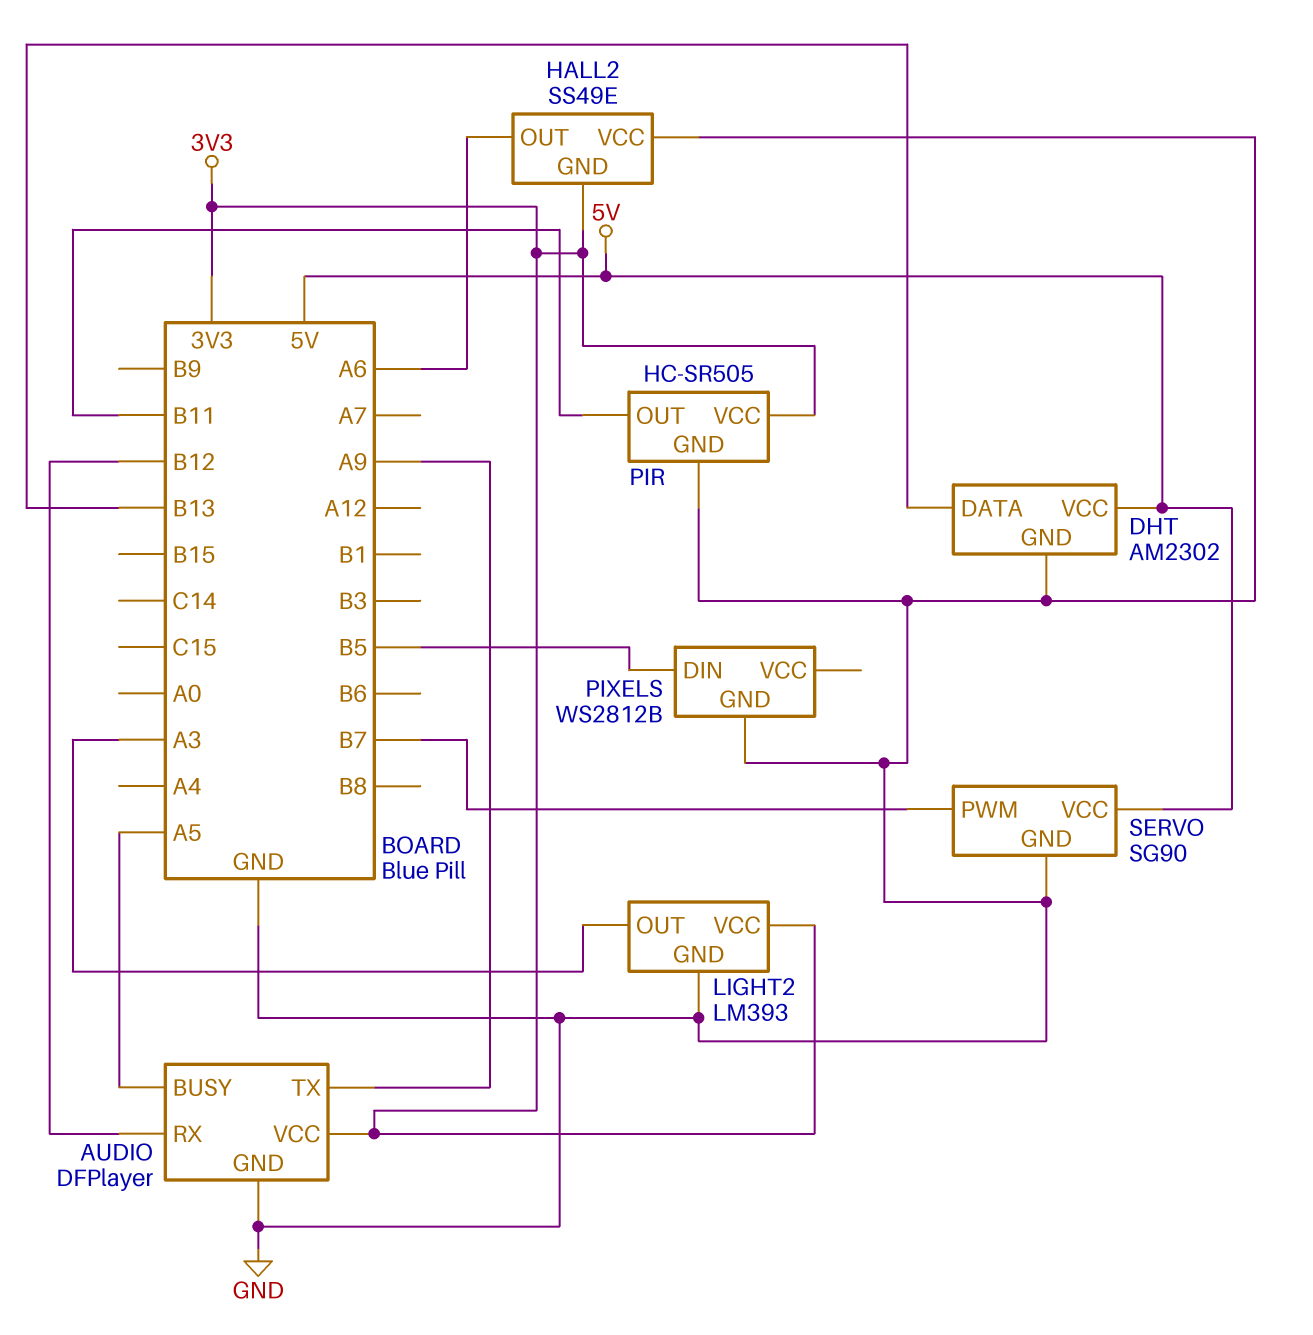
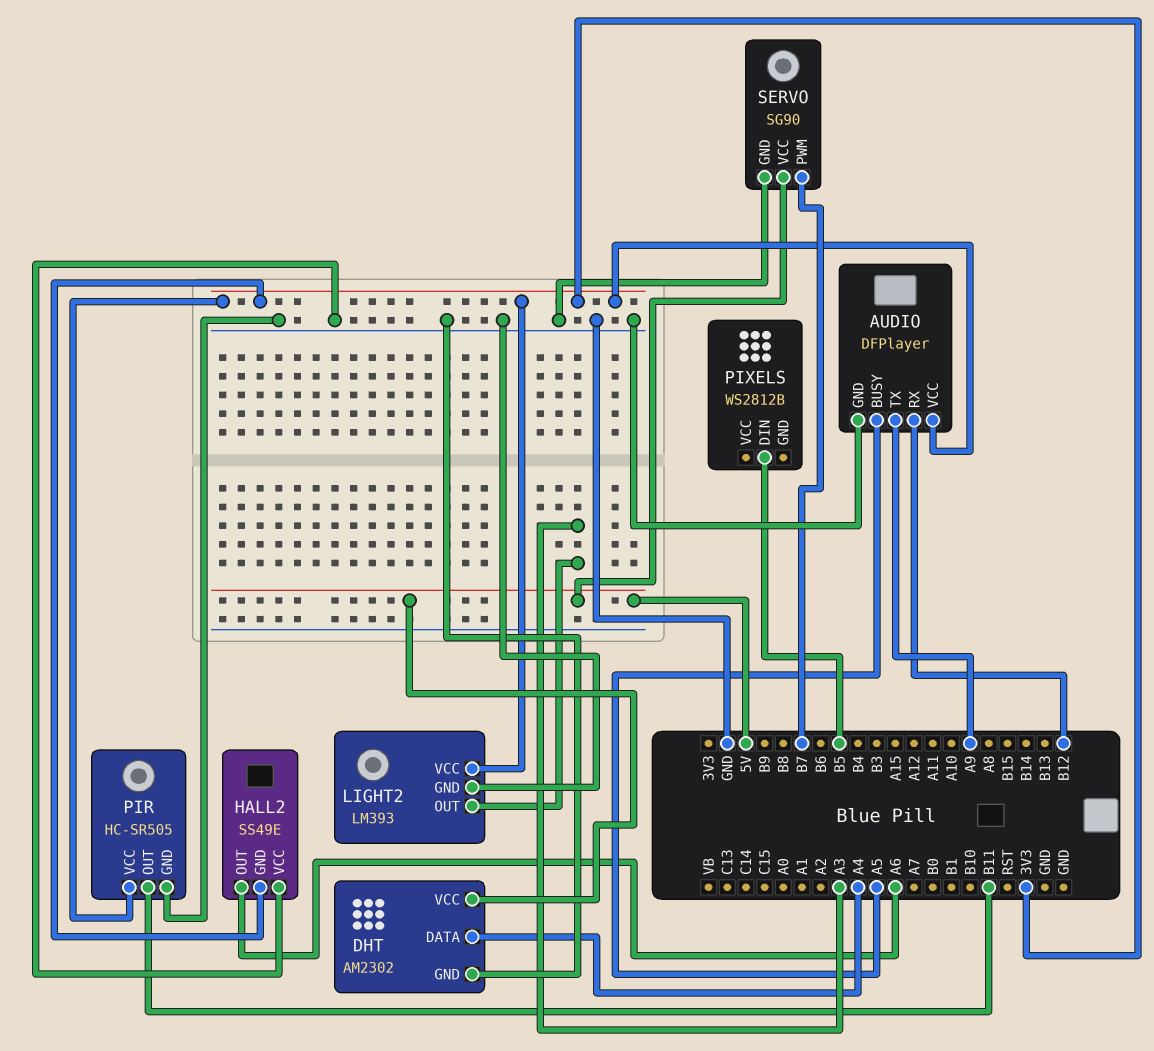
DHT pin DATA: B13 -> A4
PIXELS pin GND: GND -> none

